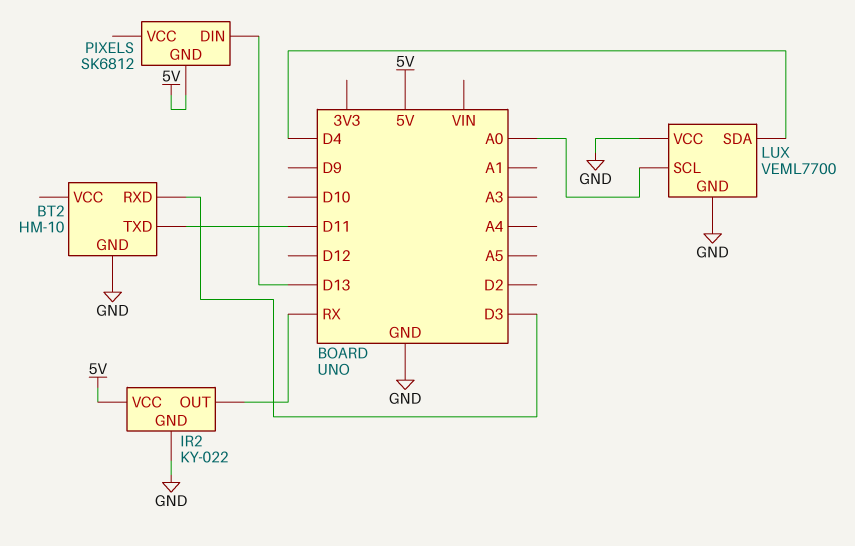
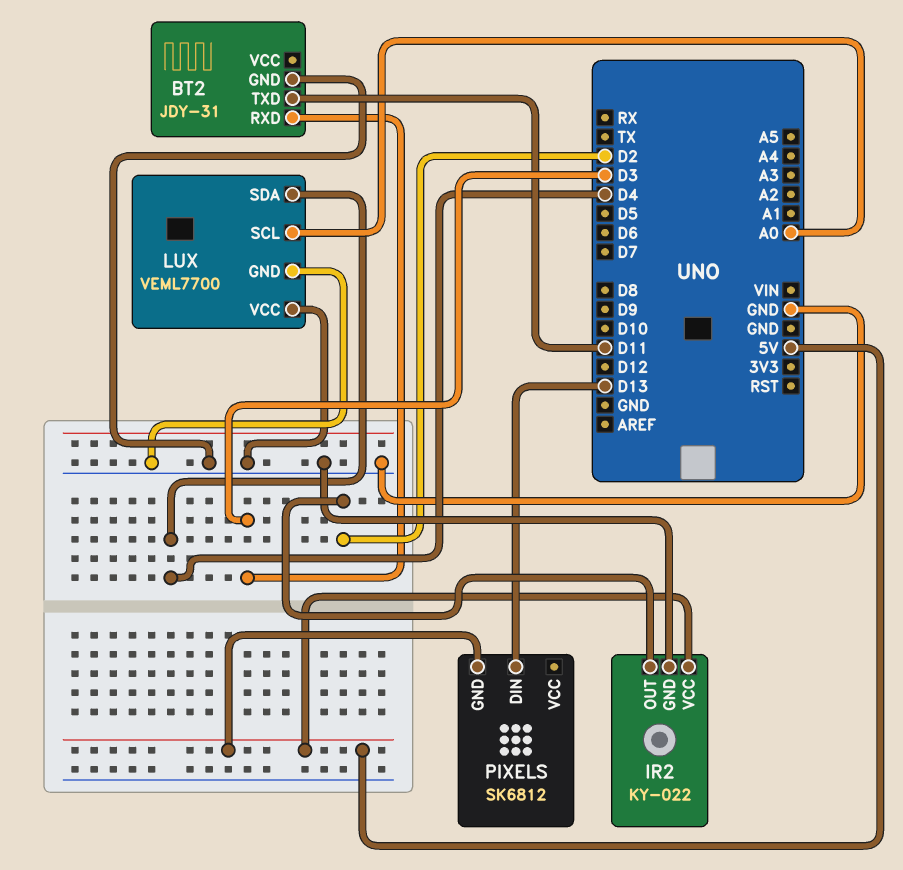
BT2: HM-10 -> JDY-31
IR2 pin OUT: RX -> D2

